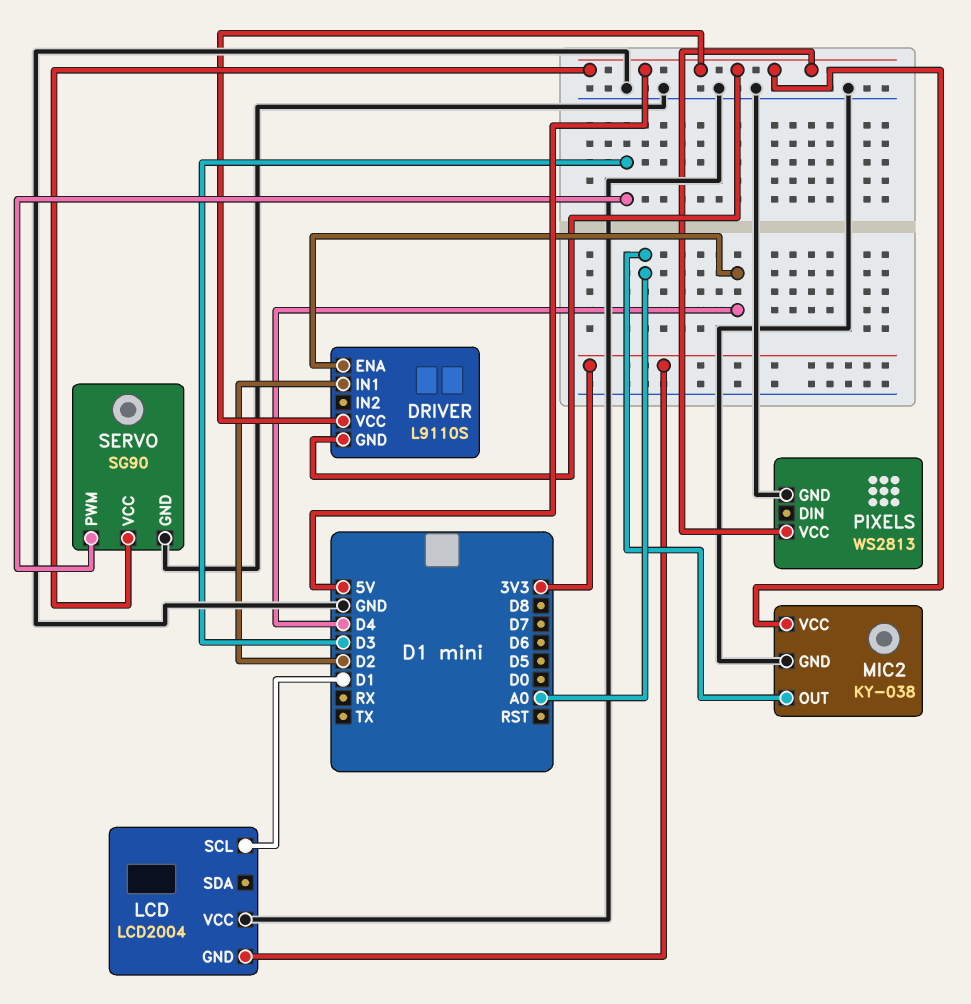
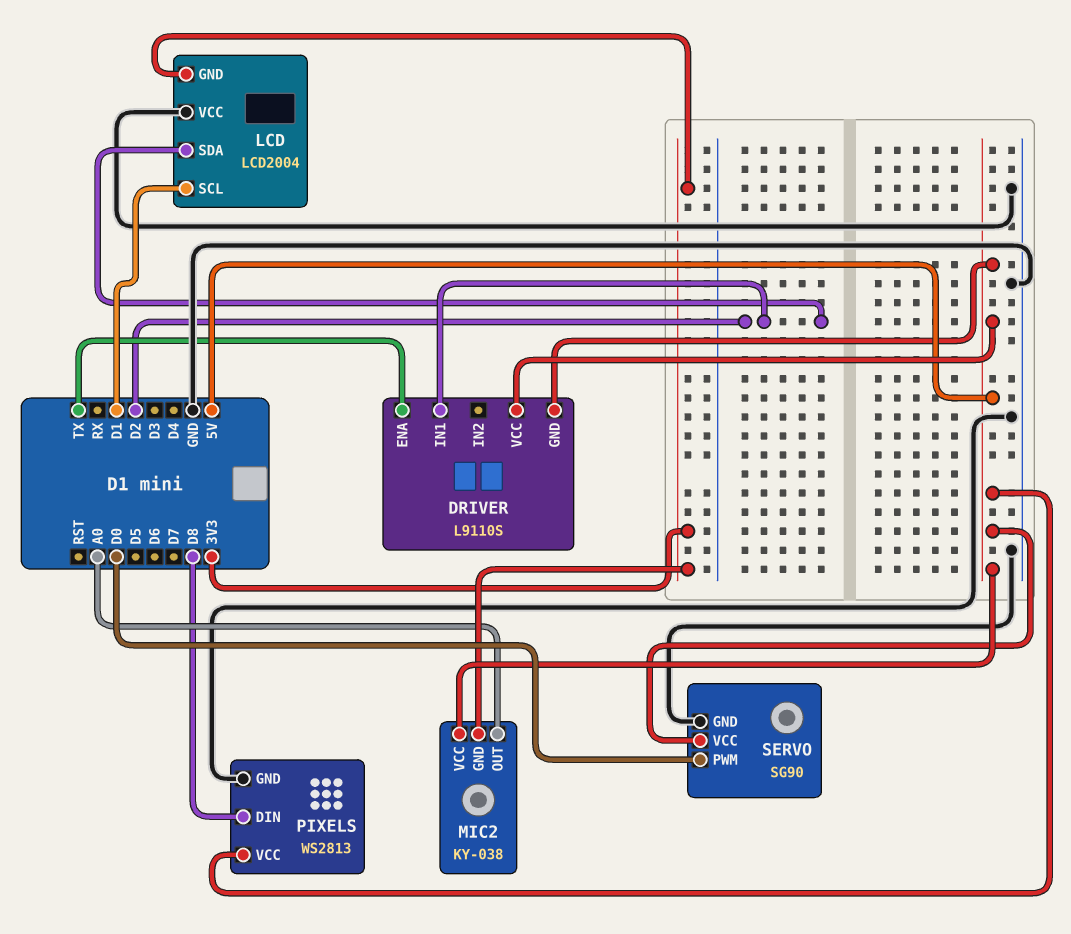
DRIVER pin ENA: D4 -> TX
LCD pin SDA: none -> D2
MIC2 pin GND: GND -> 3V3
PIXELS pin DIN: none -> D8
SERVO pin PWM: D3 -> D0

